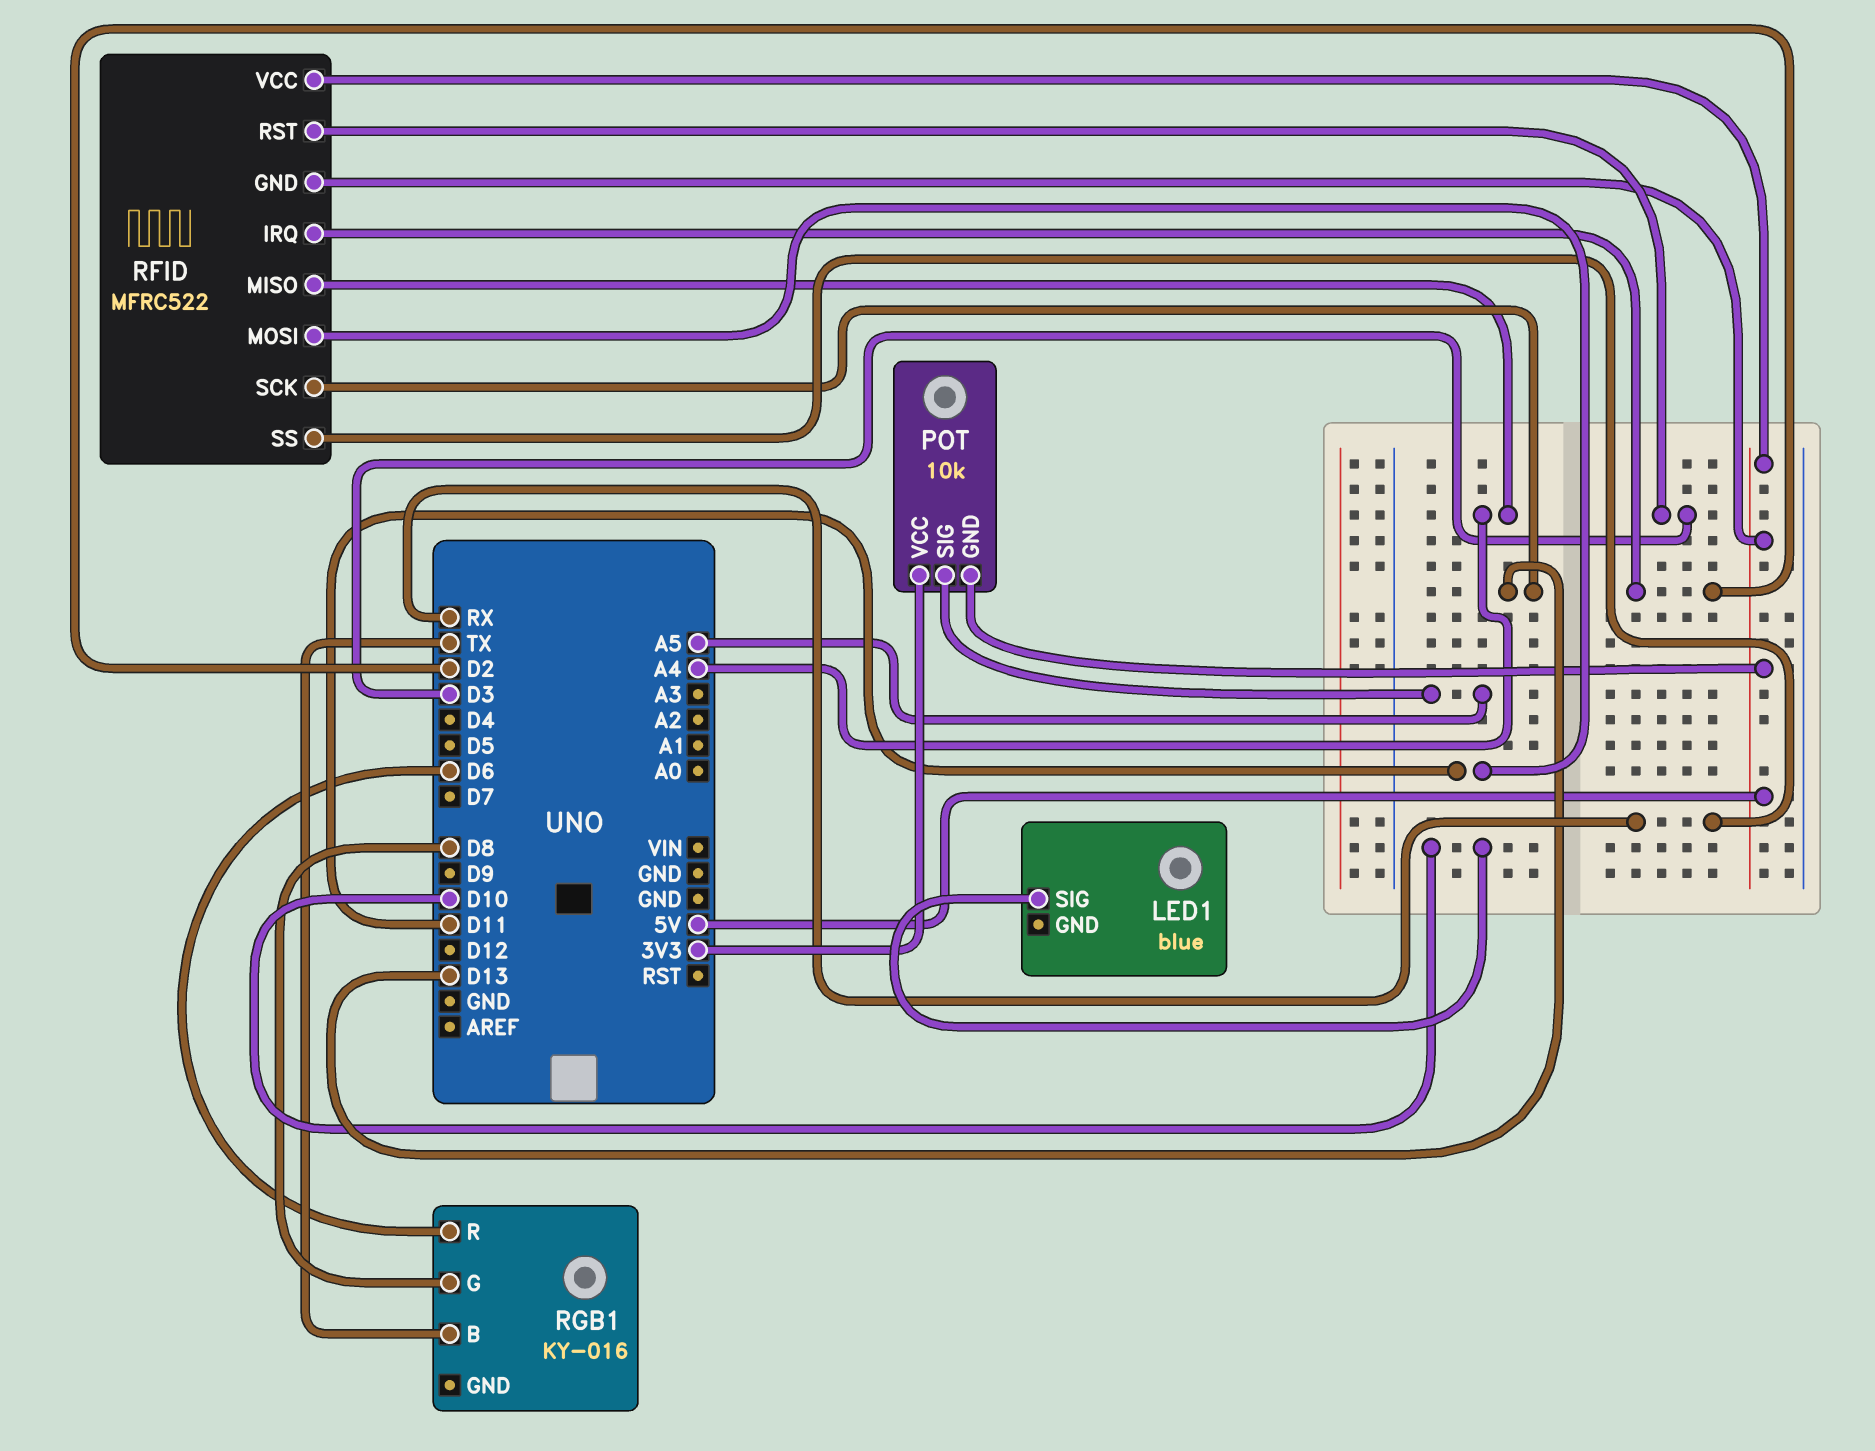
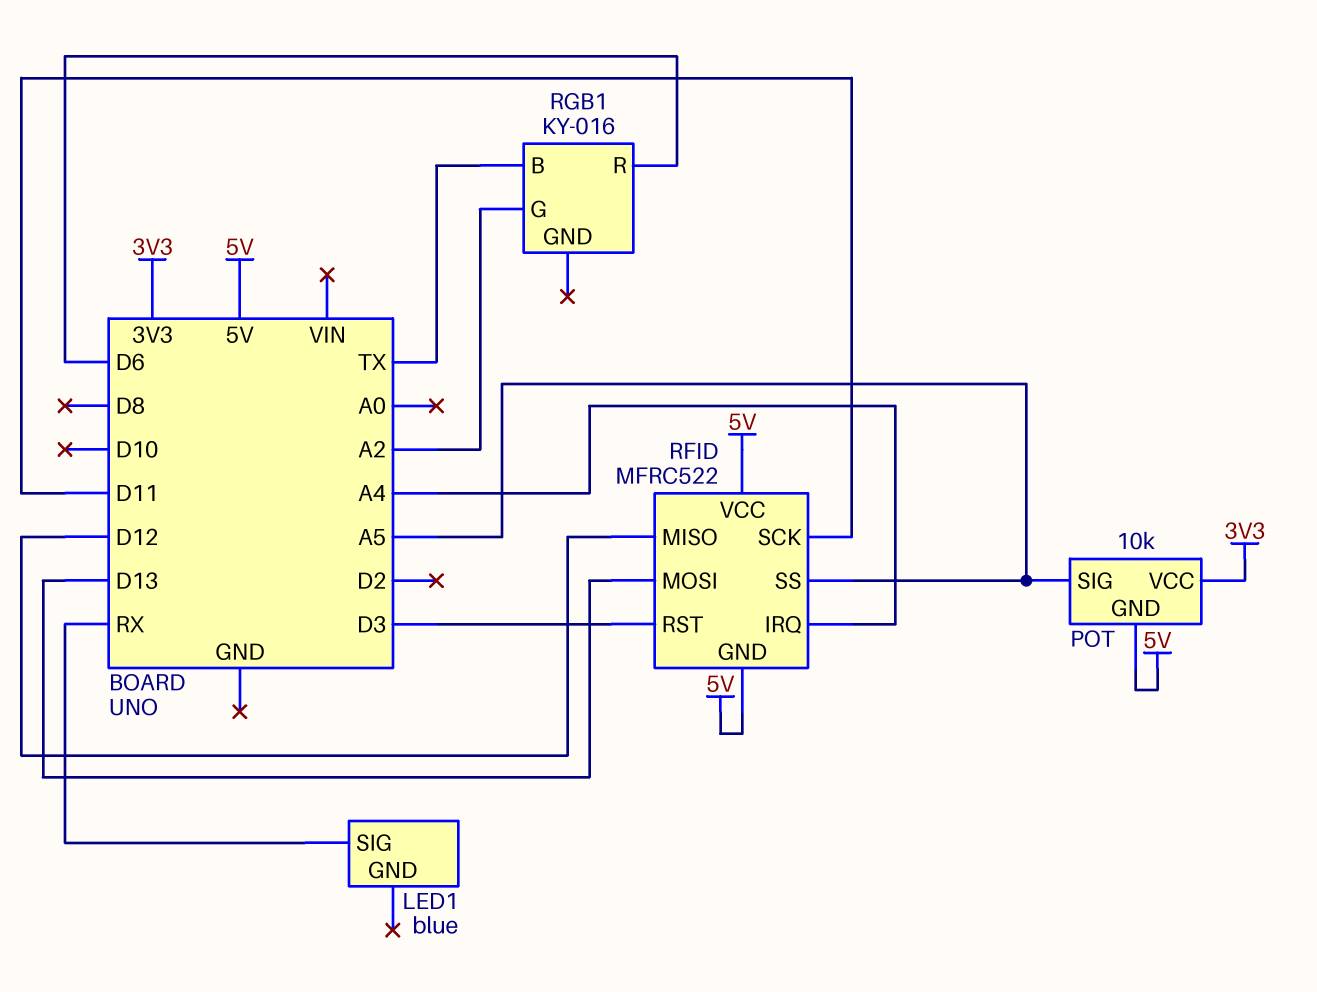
LED1 pin SIG: D10 -> RX
RFID pin IRQ: D2 -> A4
RFID pin MISO: A4 -> D12
RFID pin MOSI: D11 -> D13
RFID pin SCK: D13 -> D11
RFID pin SS: RX -> A5
RGB1 pin G: D8 -> A2

